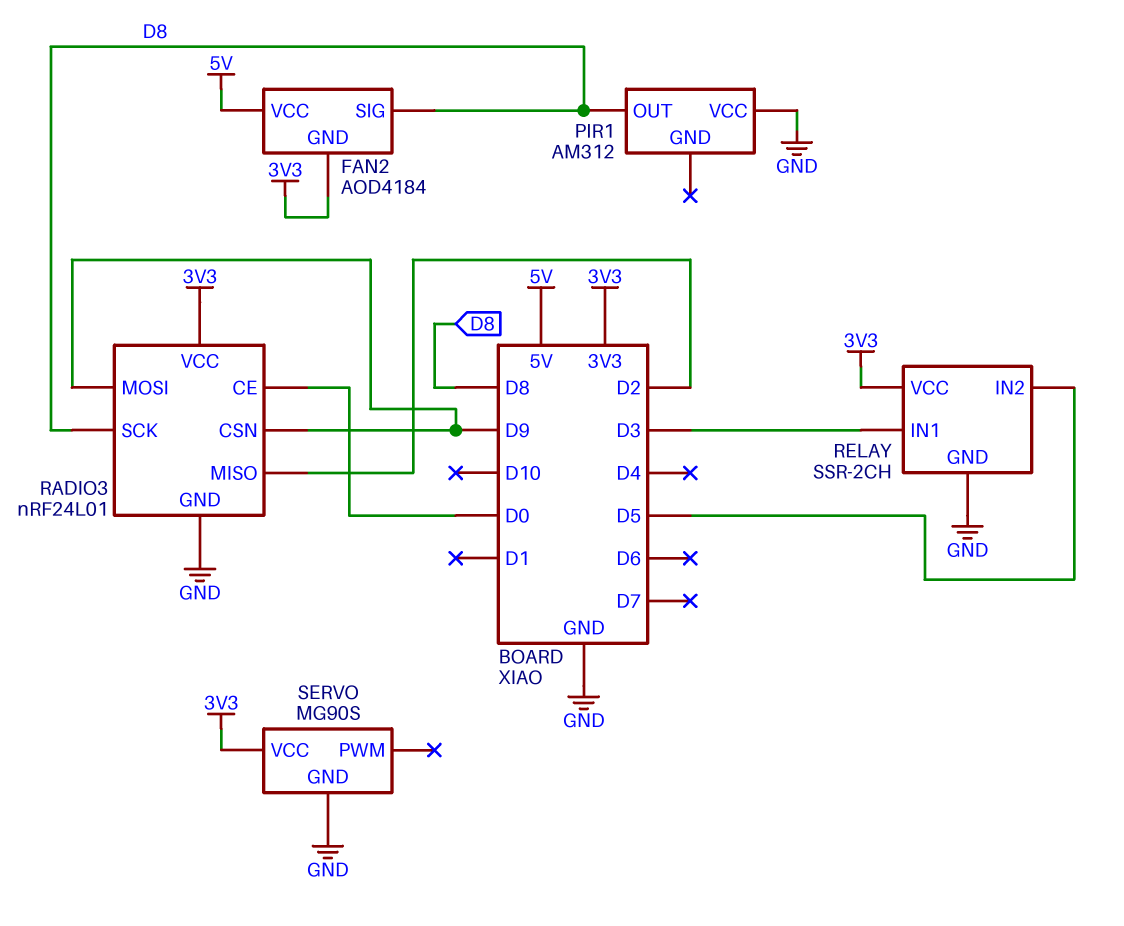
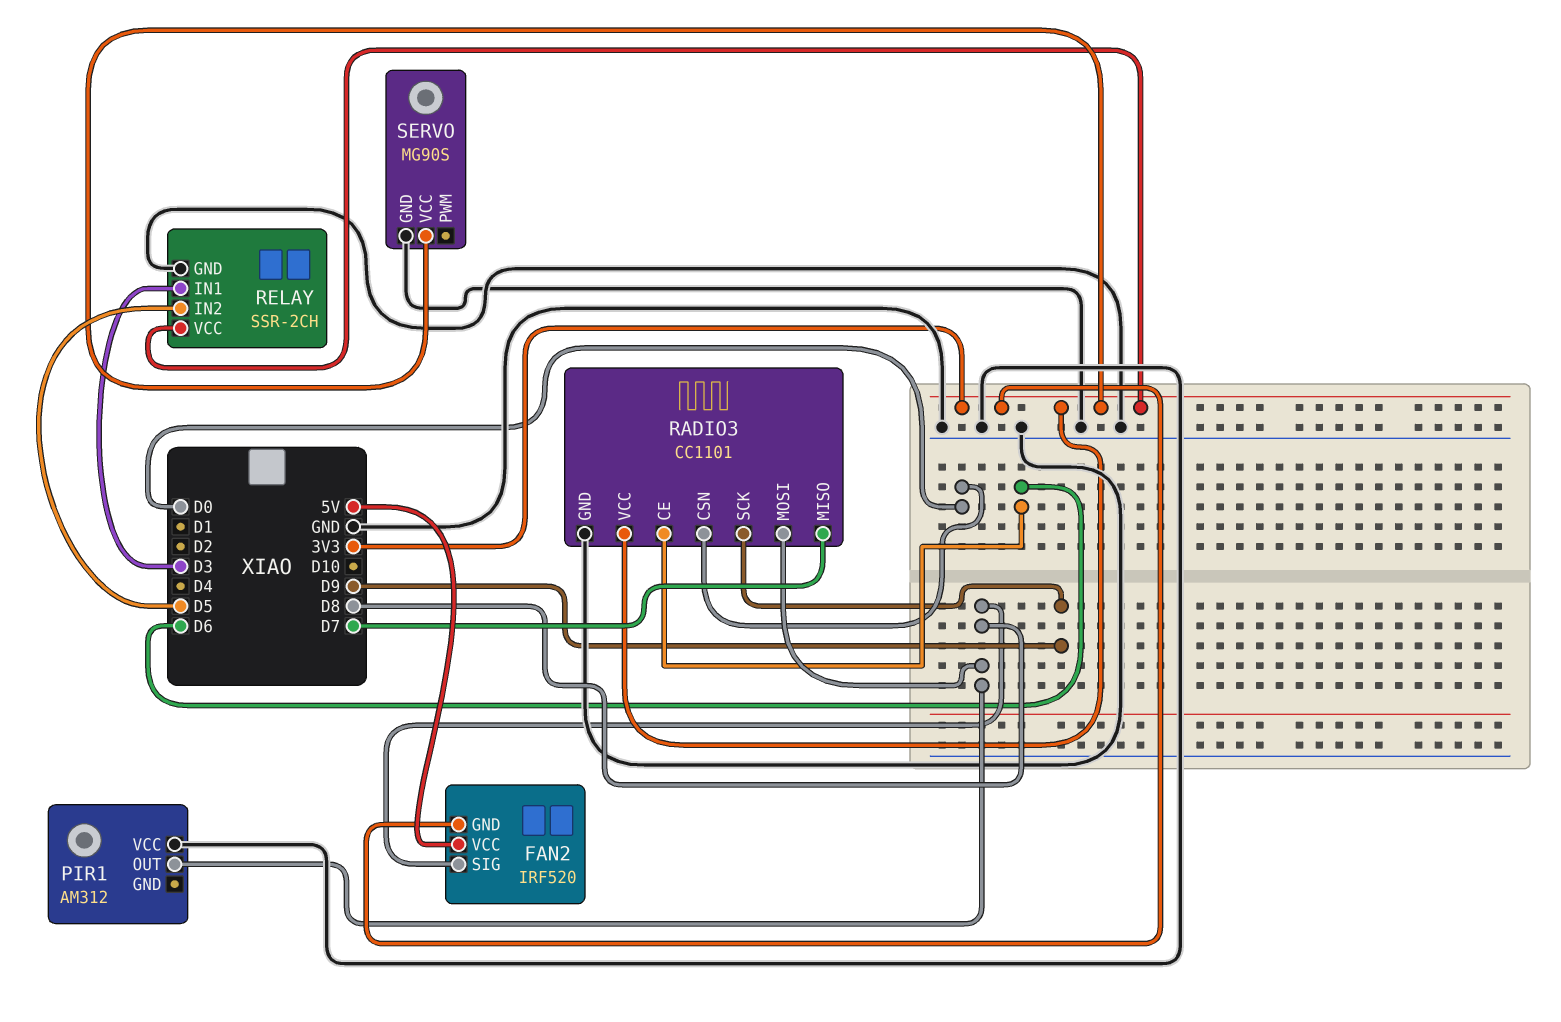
FAN2: AOD4184 -> IRF520
RADIO3: nRF24L01 -> CC1101
RADIO3 pin CE: D0 -> D6
RADIO3 pin CSN: D9 -> D0
RADIO3 pin MISO: D2 -> D7
RADIO3 pin MOSI: D9 -> D8
RADIO3 pin SCK: D8 -> D9

